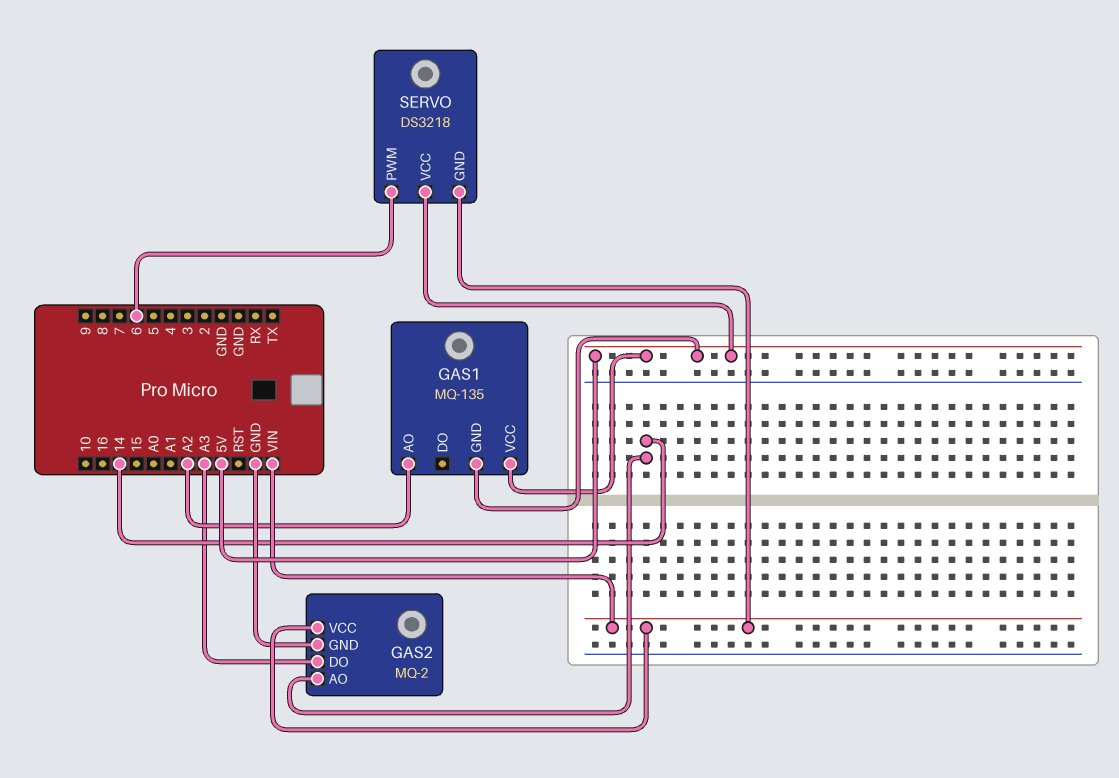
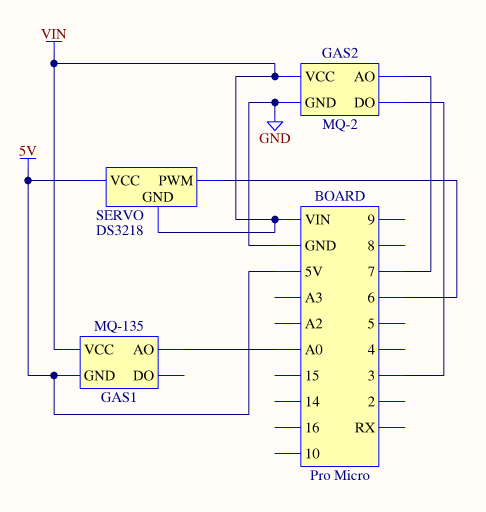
GAS1 pin AO: A2 -> A0
GAS1 pin VCC: 5V -> VIN
GAS2 pin AO: 14 -> 7
GAS2 pin DO: A3 -> 3

